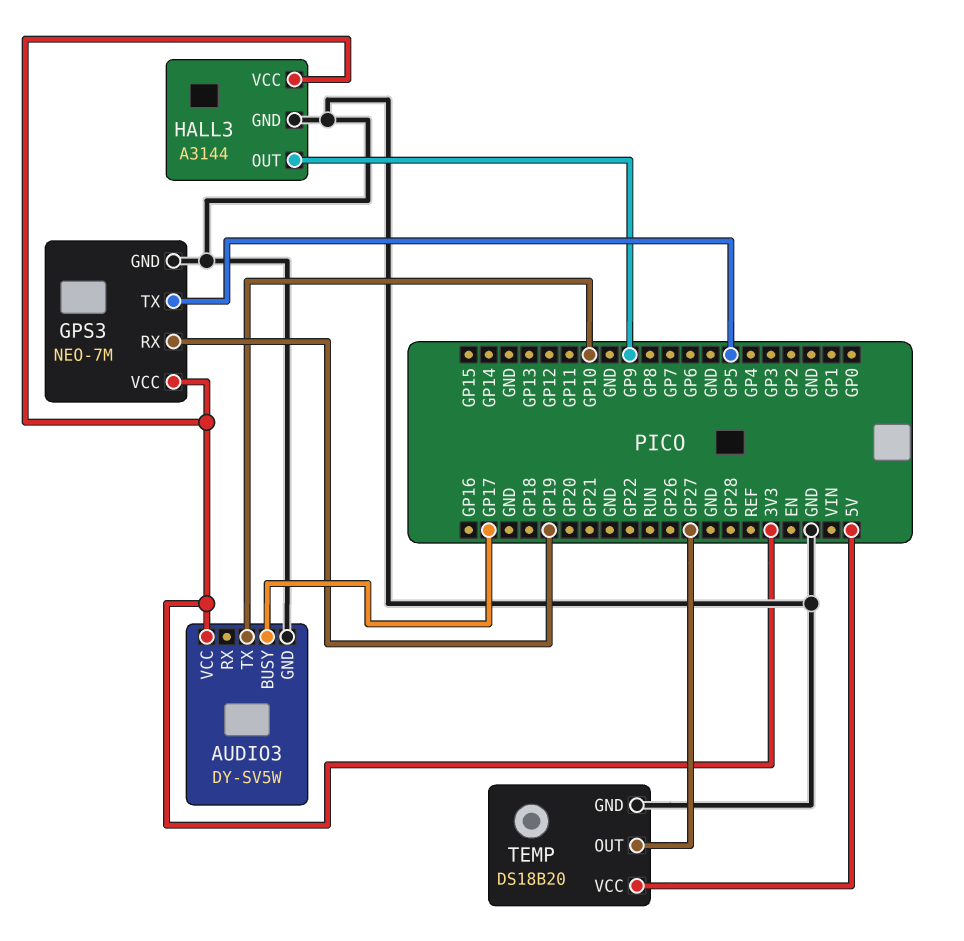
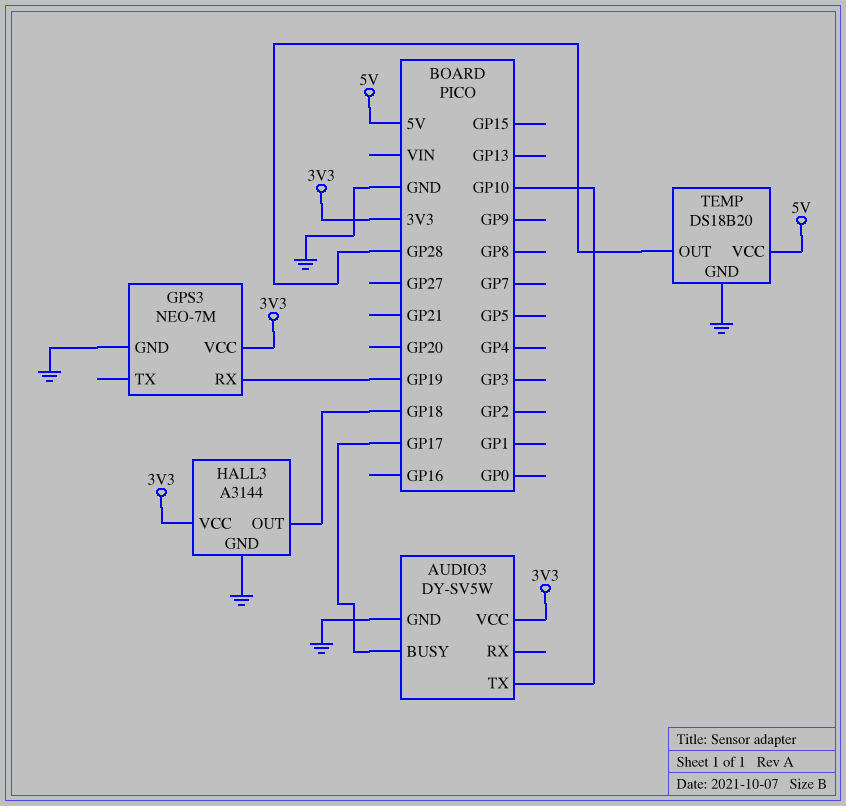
GPS3 pin TX: GP5 -> none
HALL3 pin OUT: GP9 -> GP18
TEMP pin OUT: GP27 -> GP28

